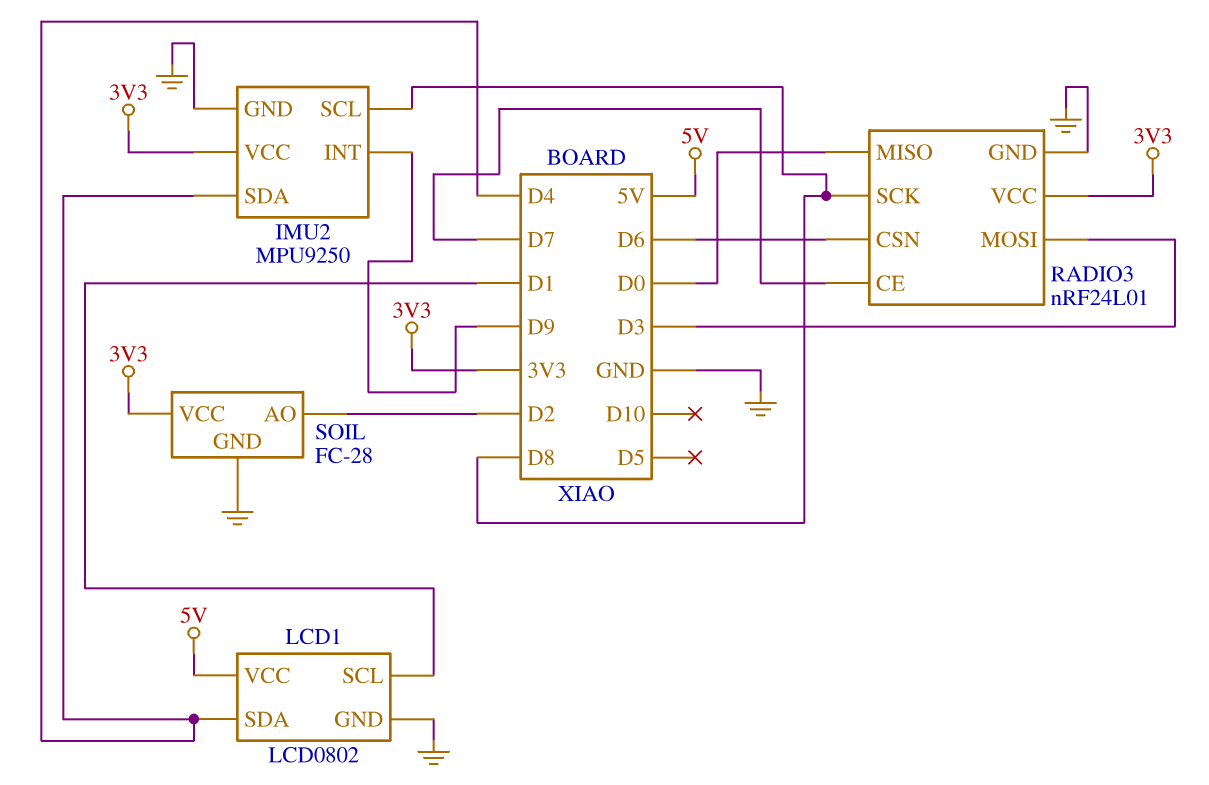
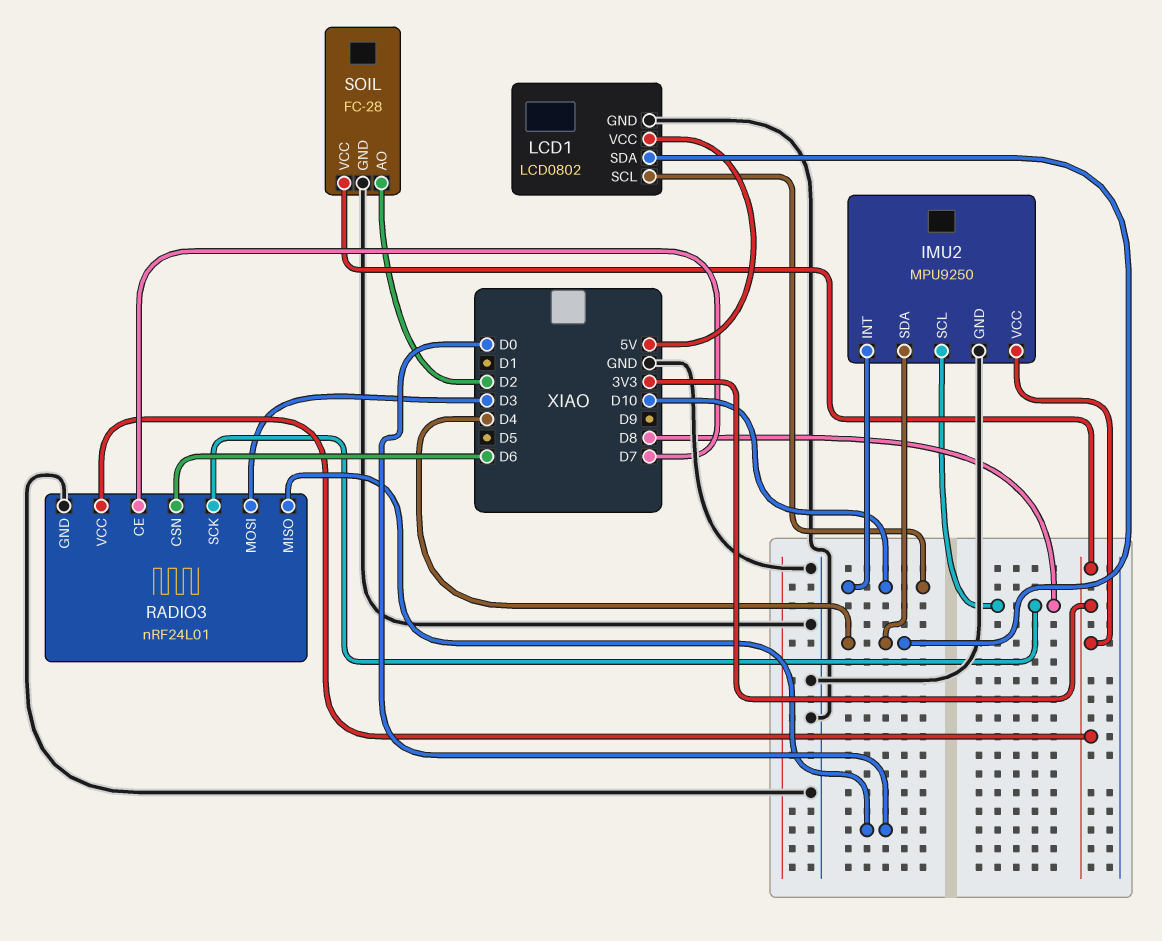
IMU2 pin INT: D9 -> D10
LCD1 pin SCL: D1 -> D10

